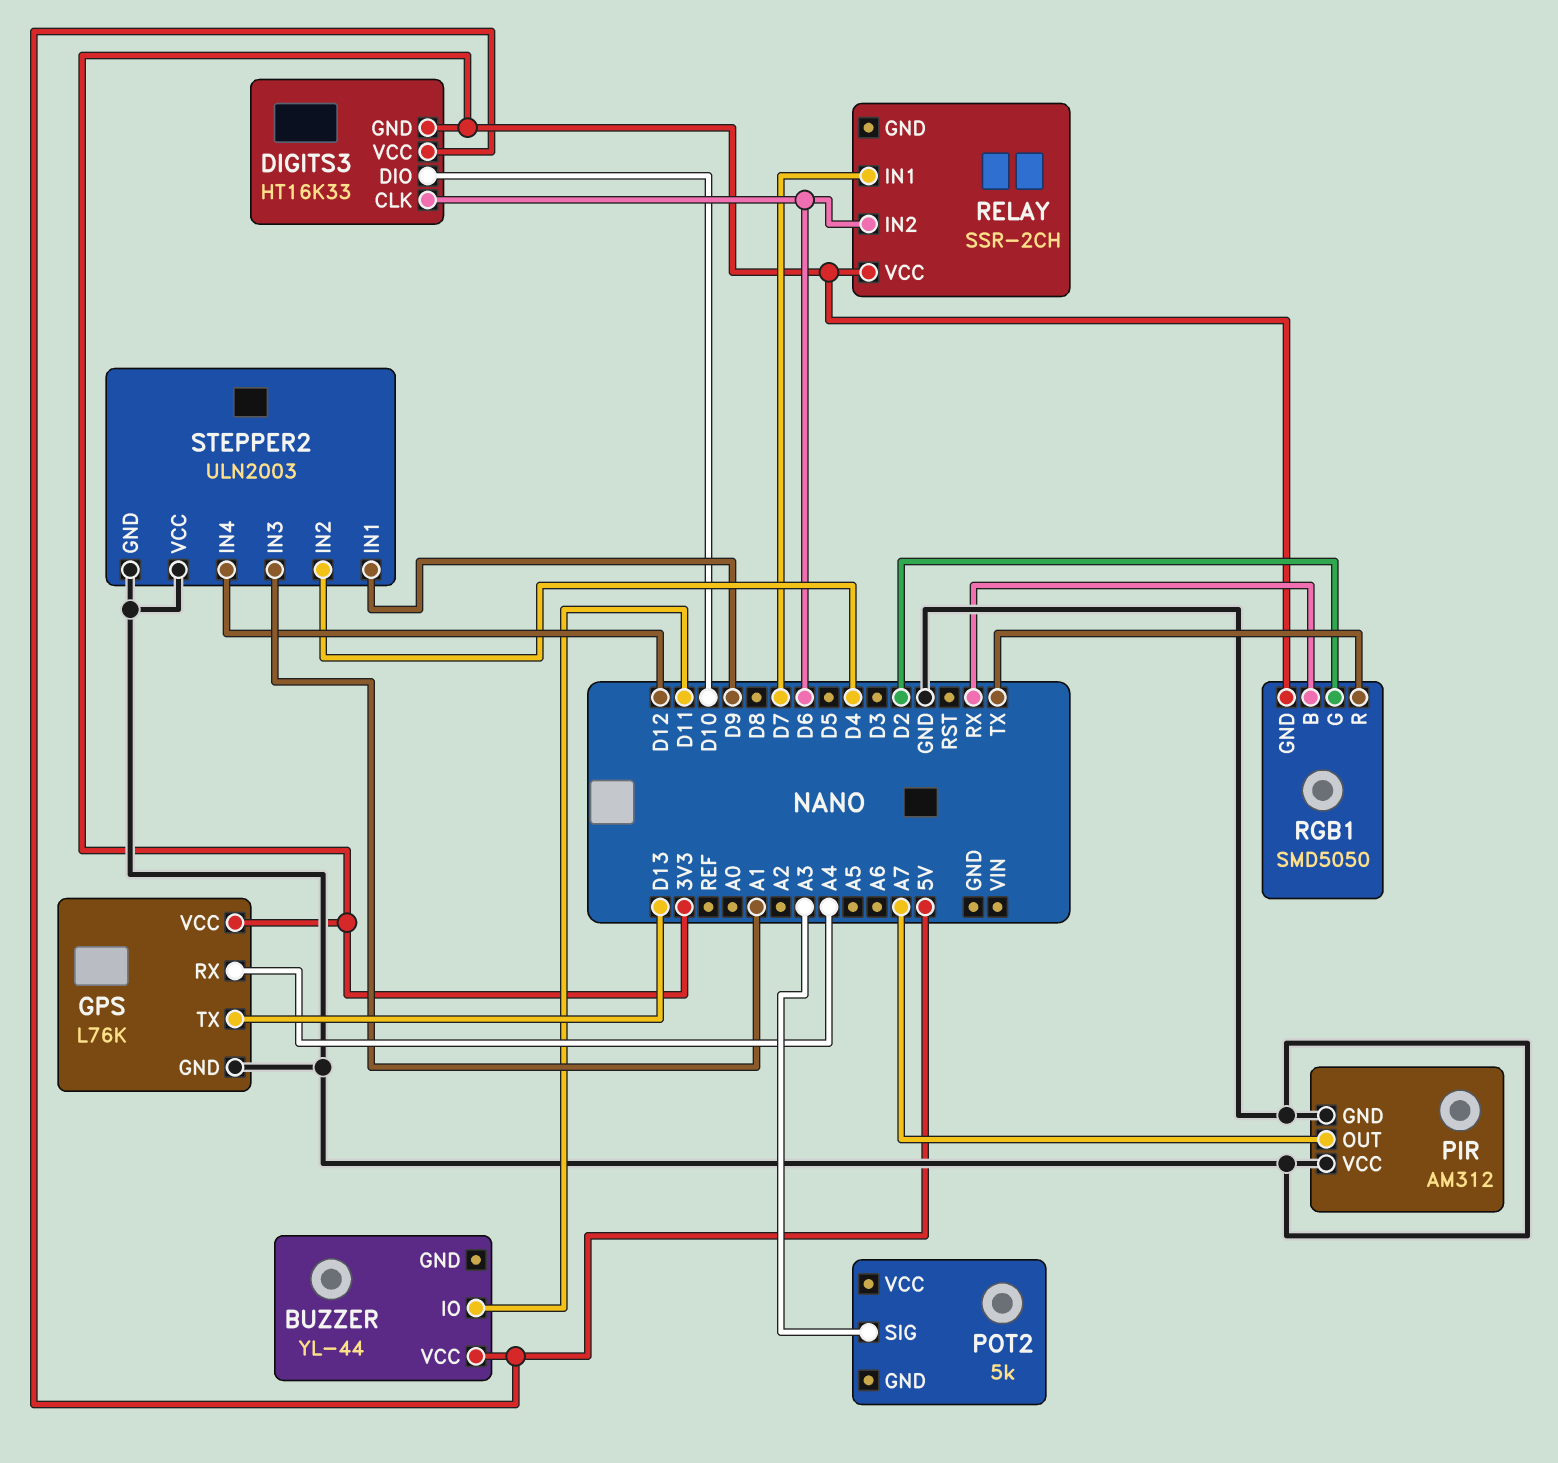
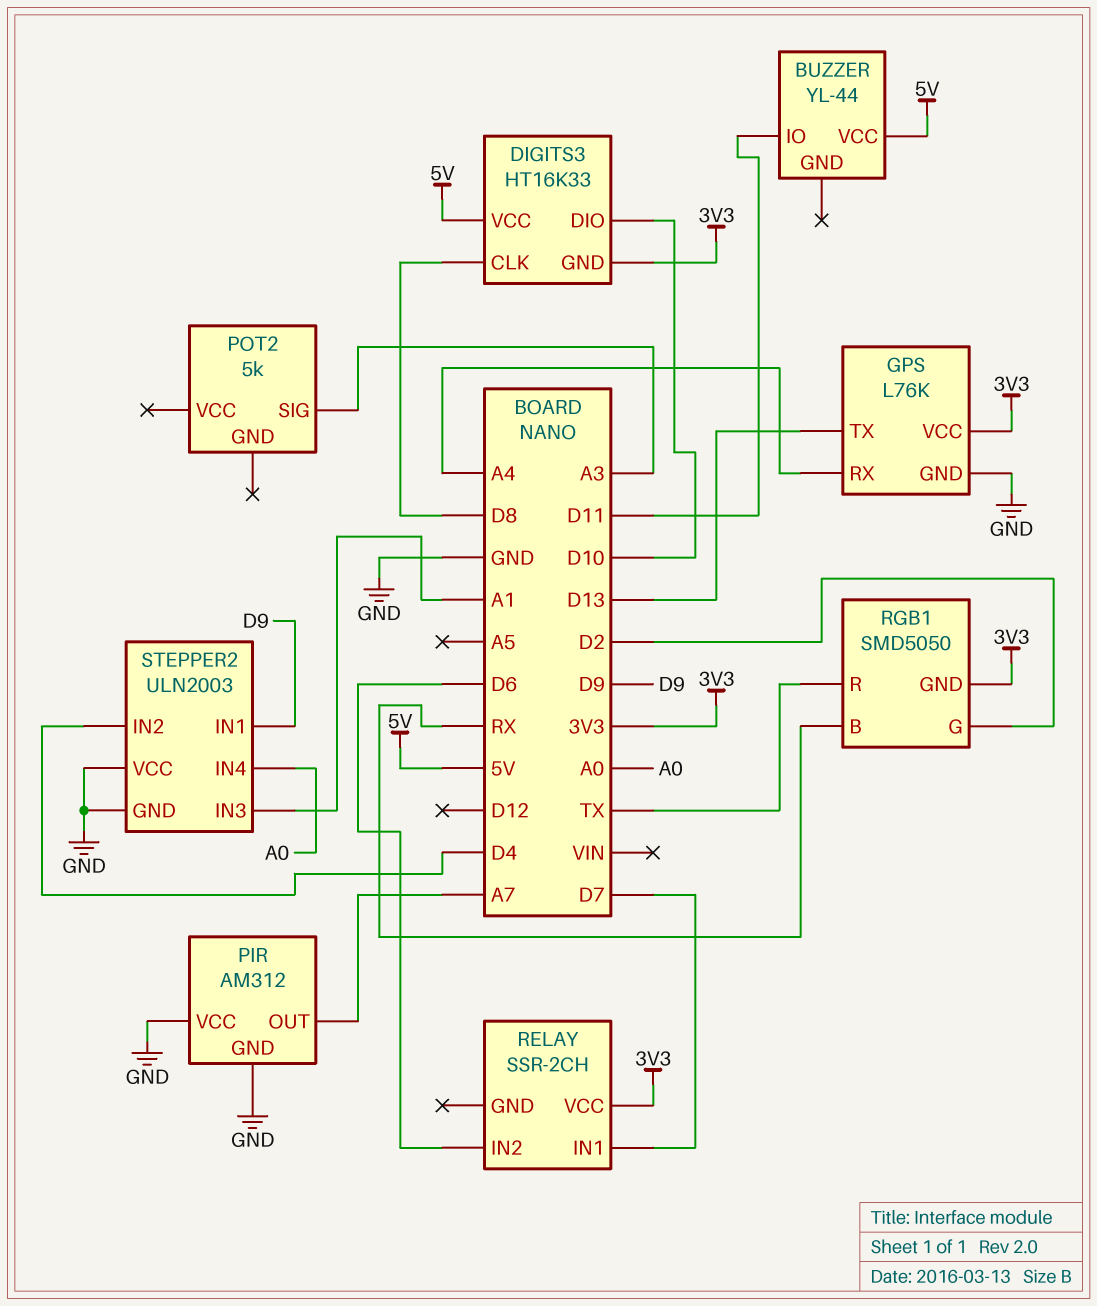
DIGITS3 pin CLK: D6 -> D8
STEPPER2 pin IN4: D12 -> A0

